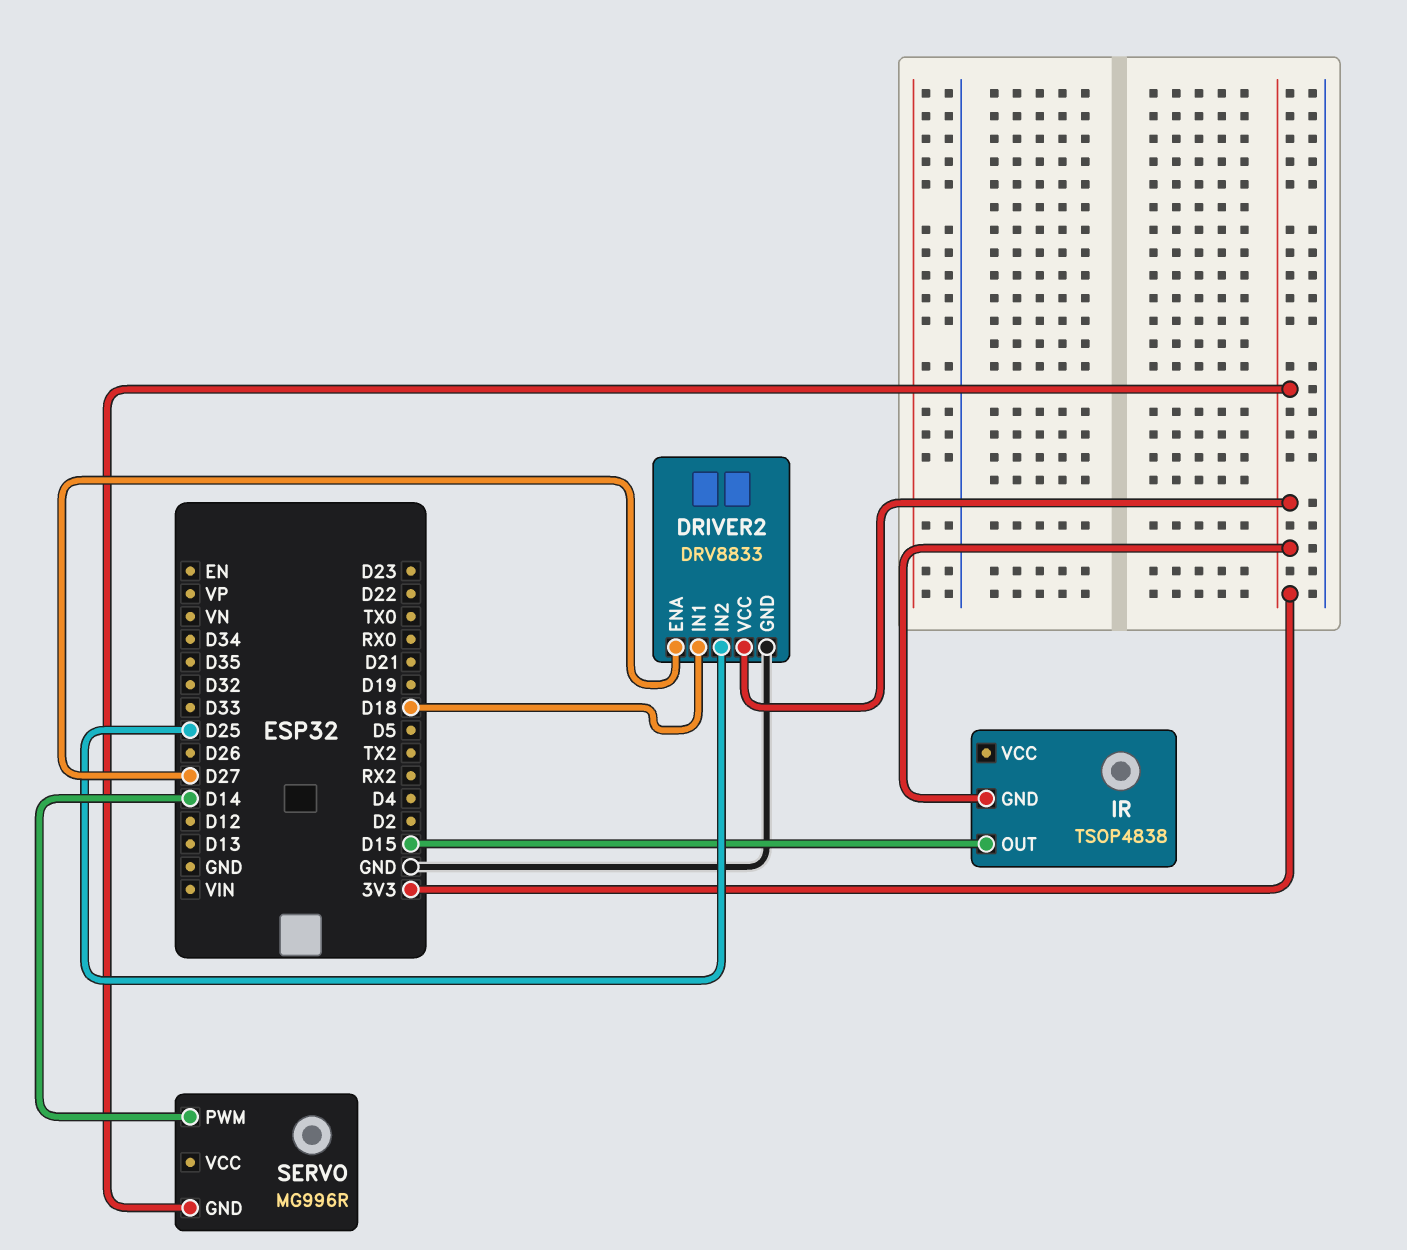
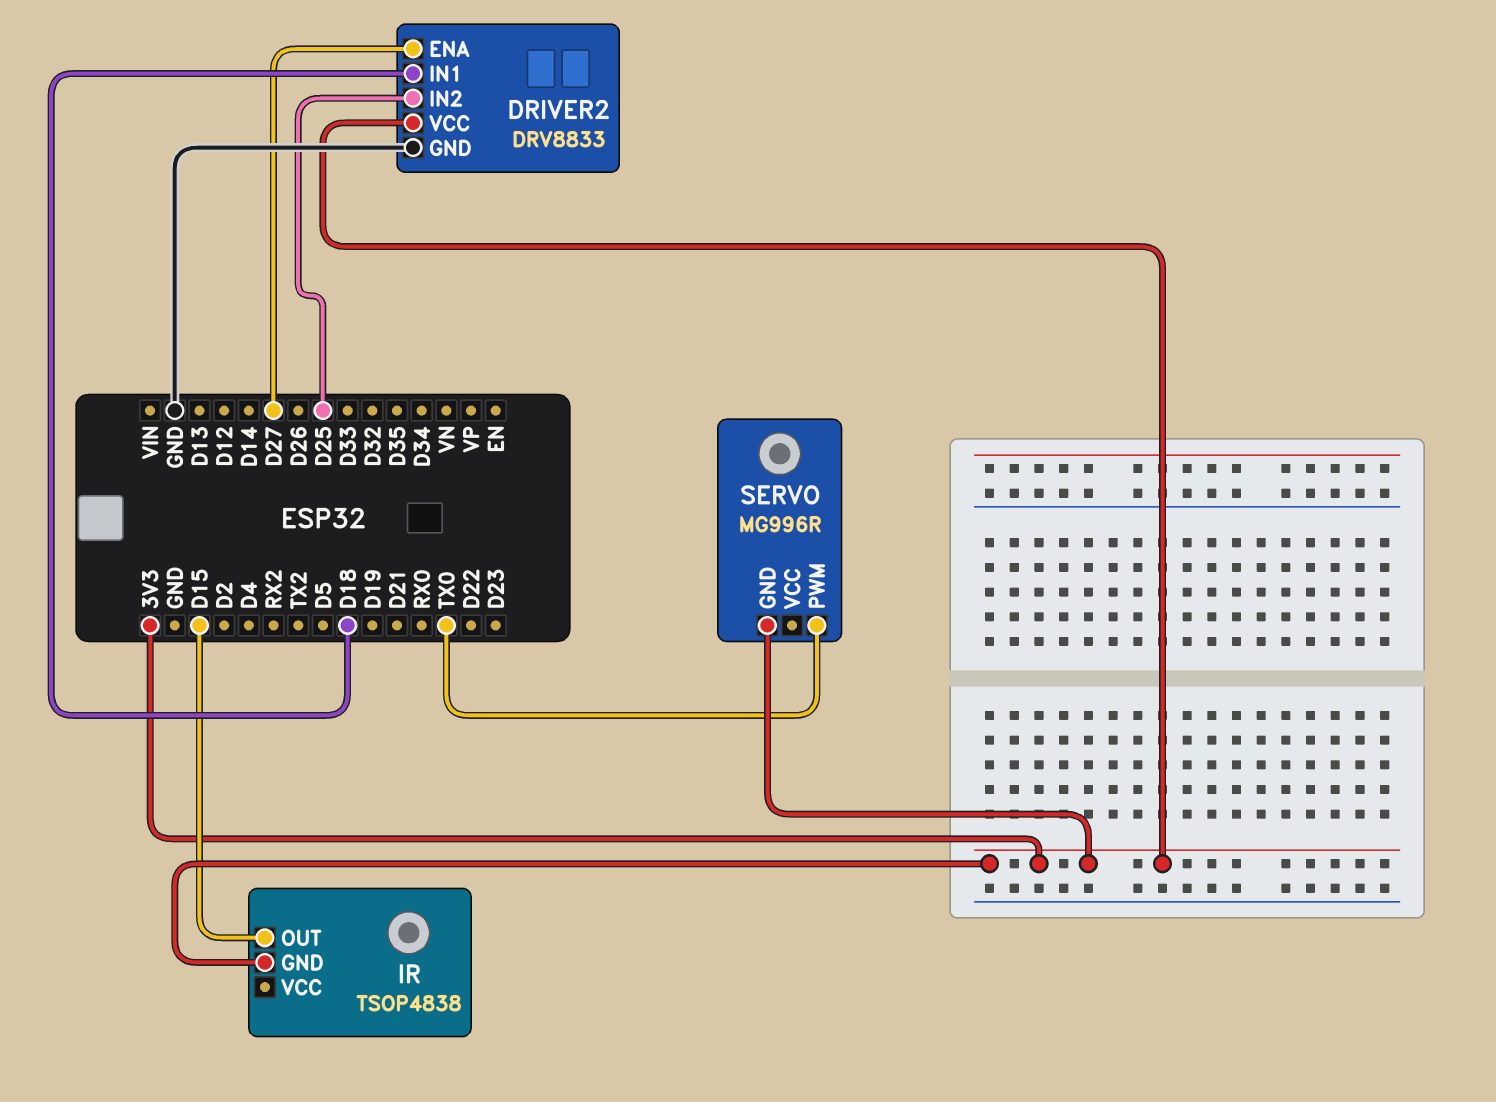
SERVO pin PWM: D14 -> TX0

